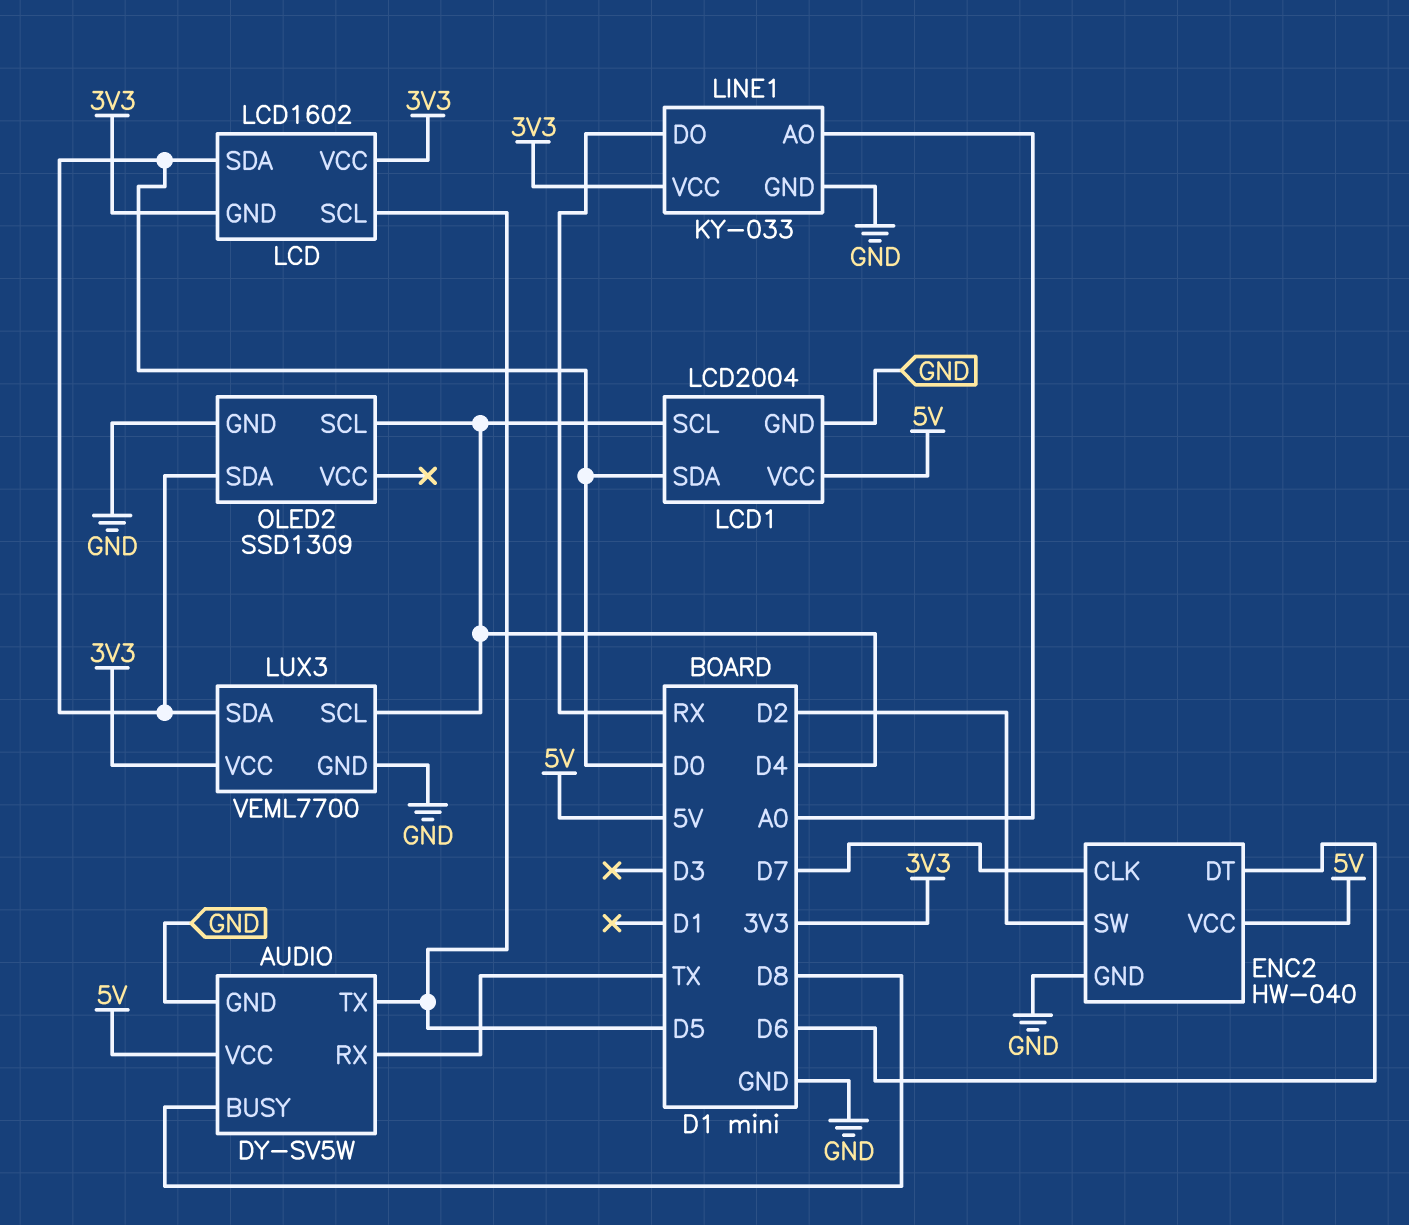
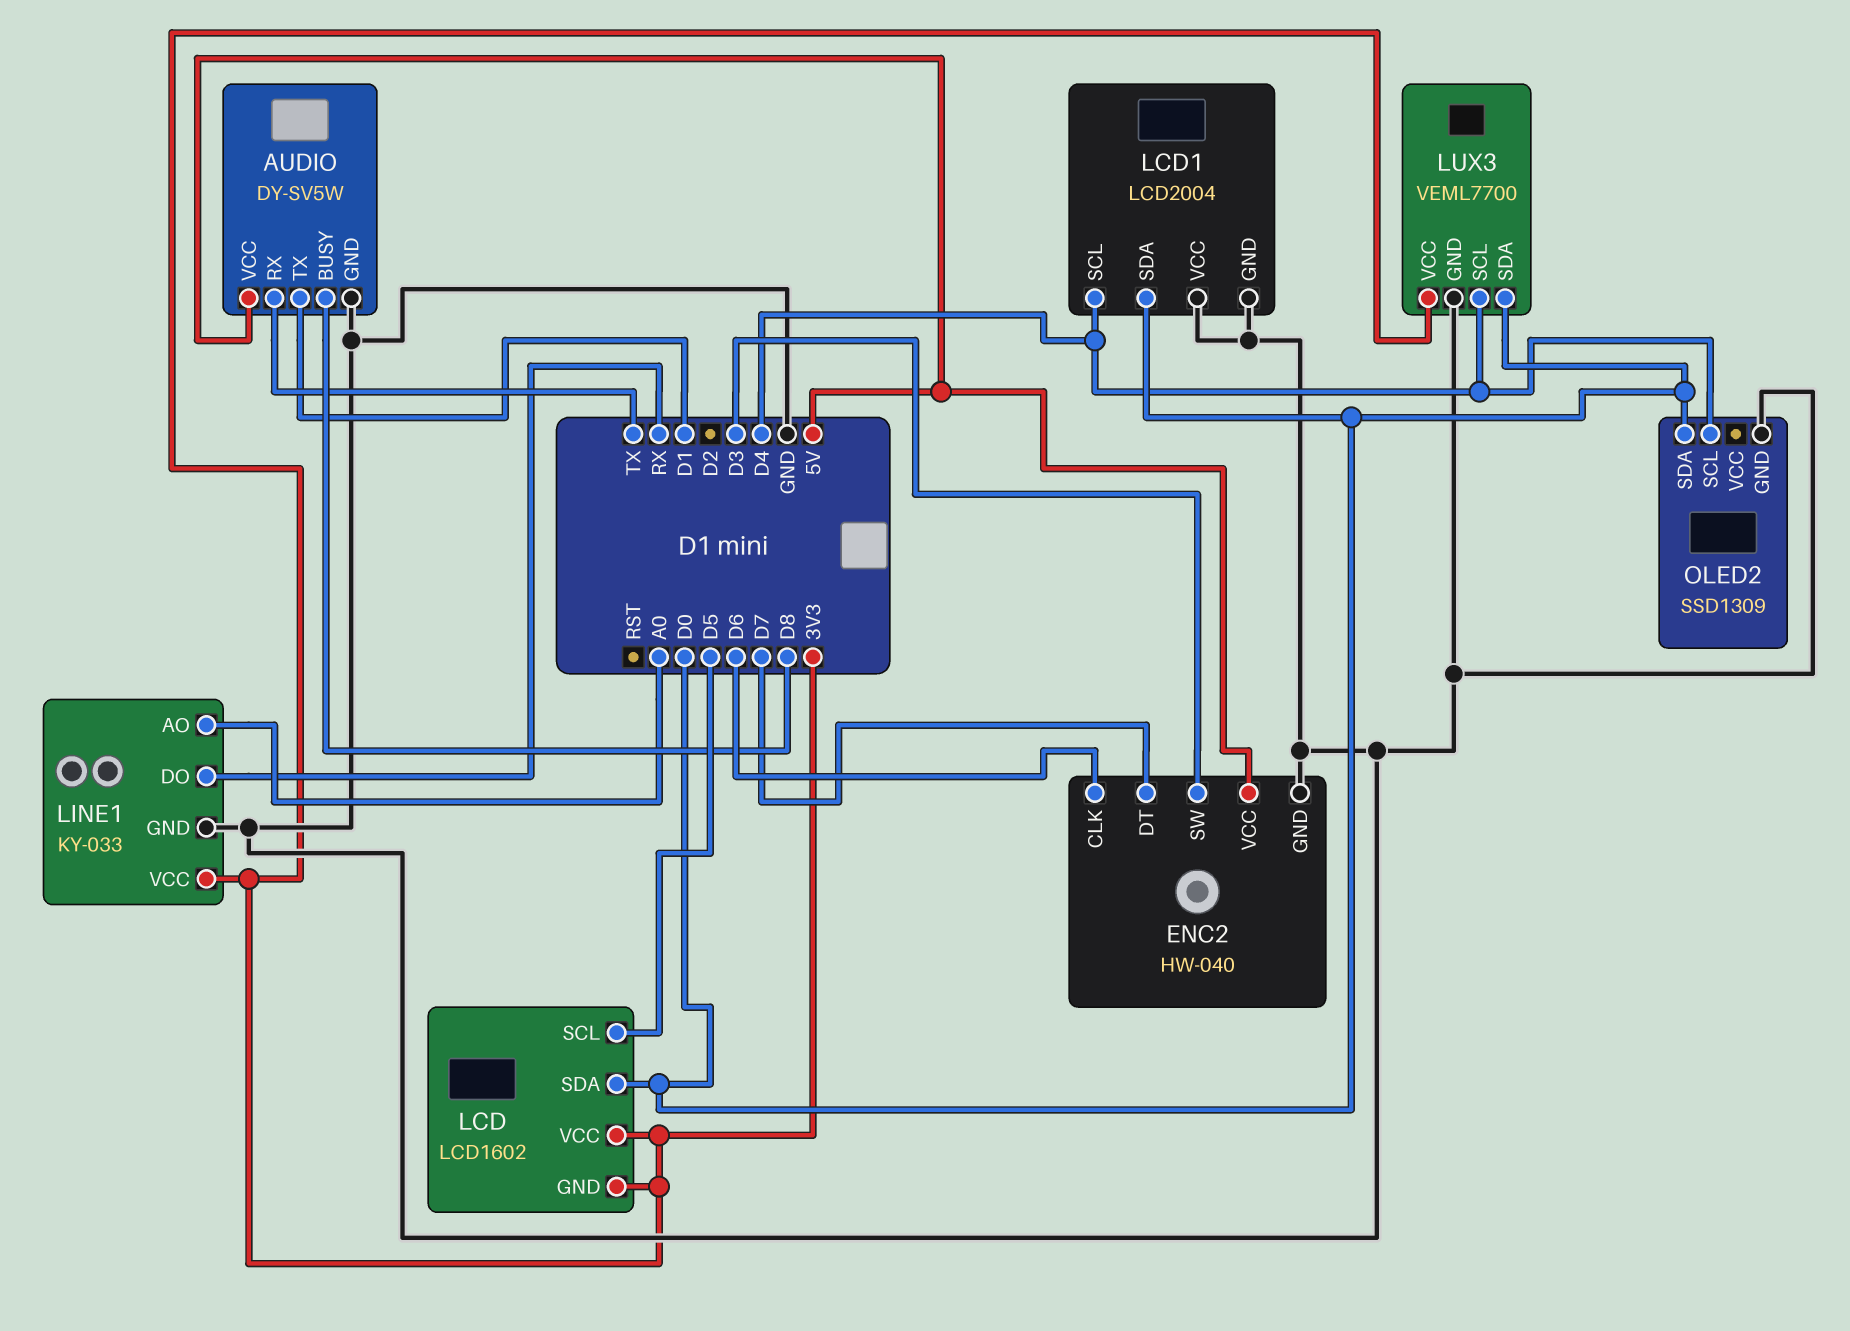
AUDIO pin TX: D5 -> D1
ENC2 pin CLK: D7 -> D6
ENC2 pin DT: D6 -> D7
ENC2 pin SW: D2 -> D3
LCD1 pin VCC: 5V -> GND

